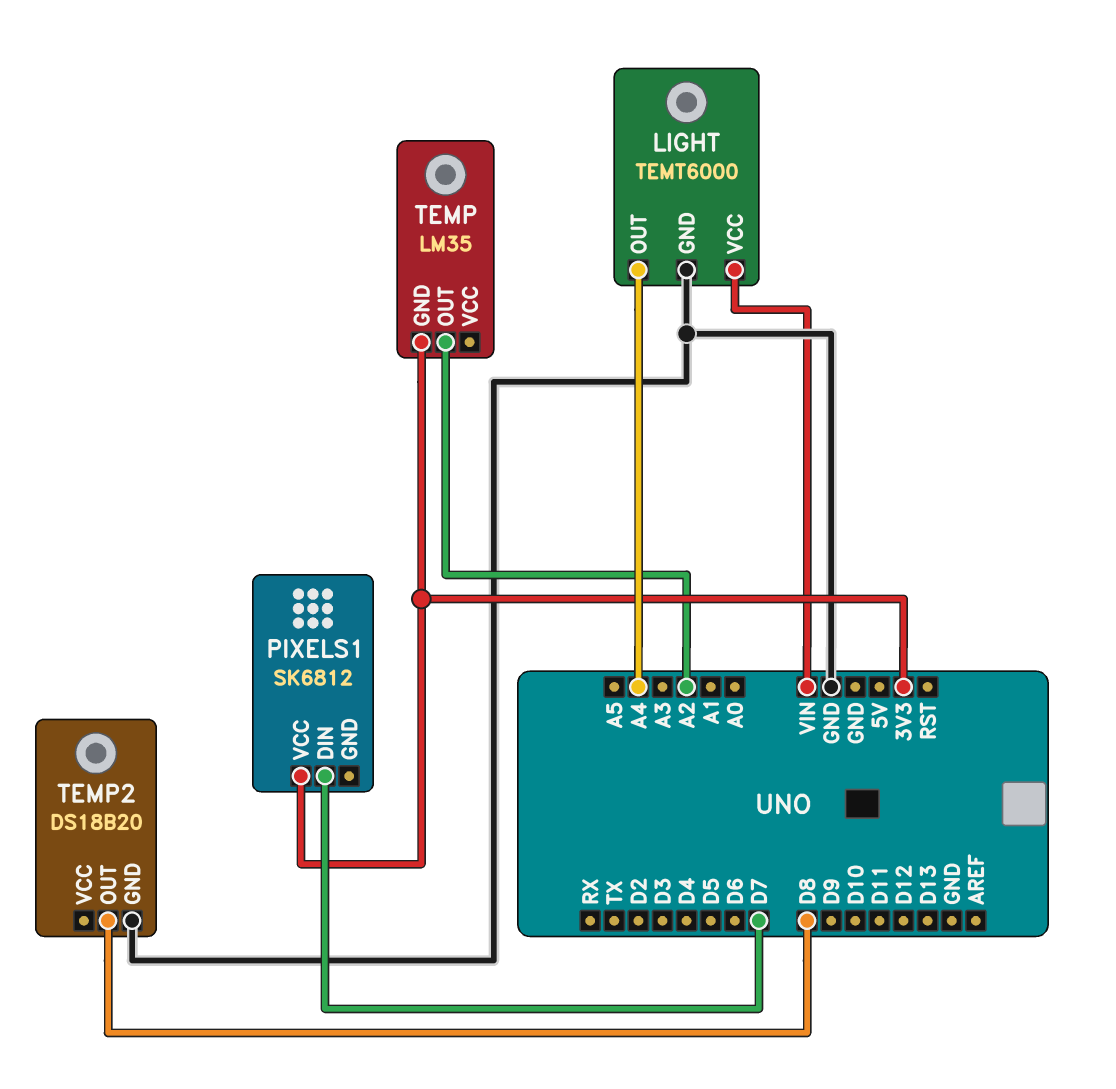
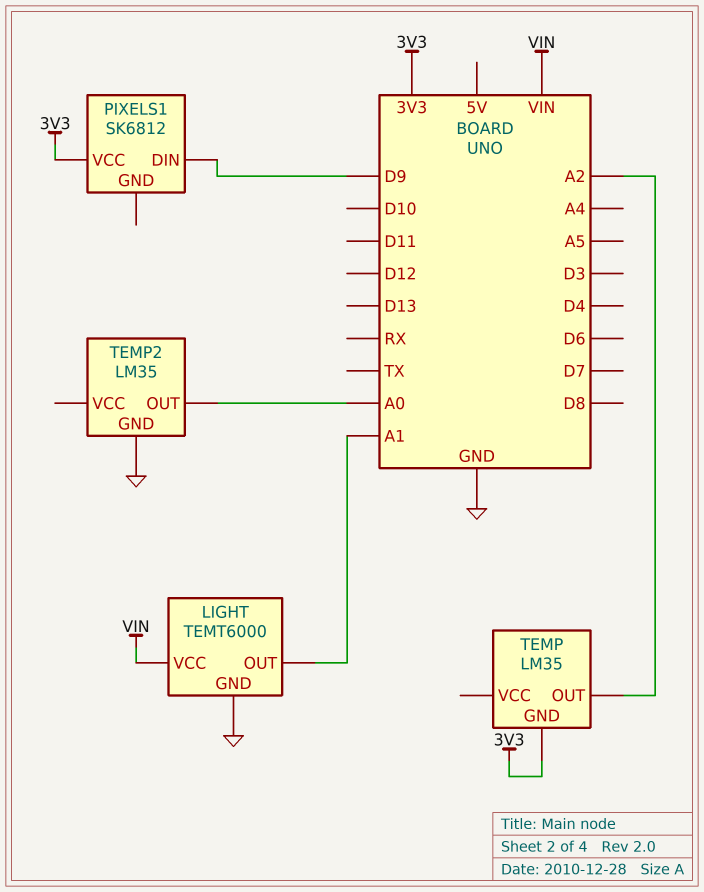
LIGHT pin OUT: A4 -> A1
PIXELS1 pin DIN: D7 -> D9
TEMP2: DS18B20 -> LM35
TEMP2 pin OUT: D8 -> A0

